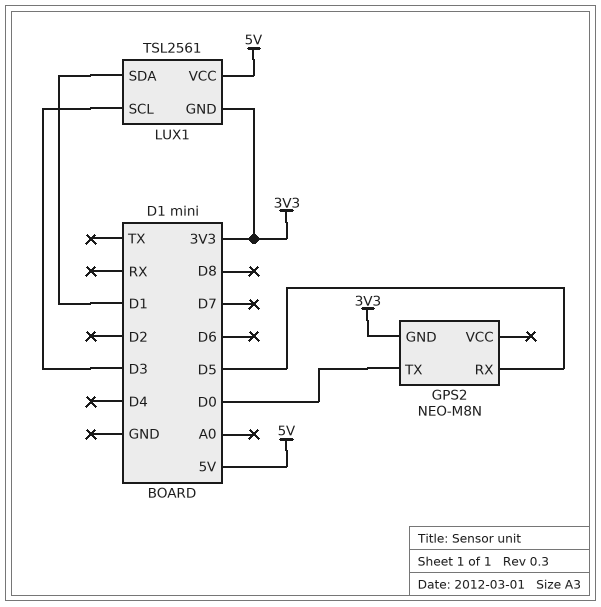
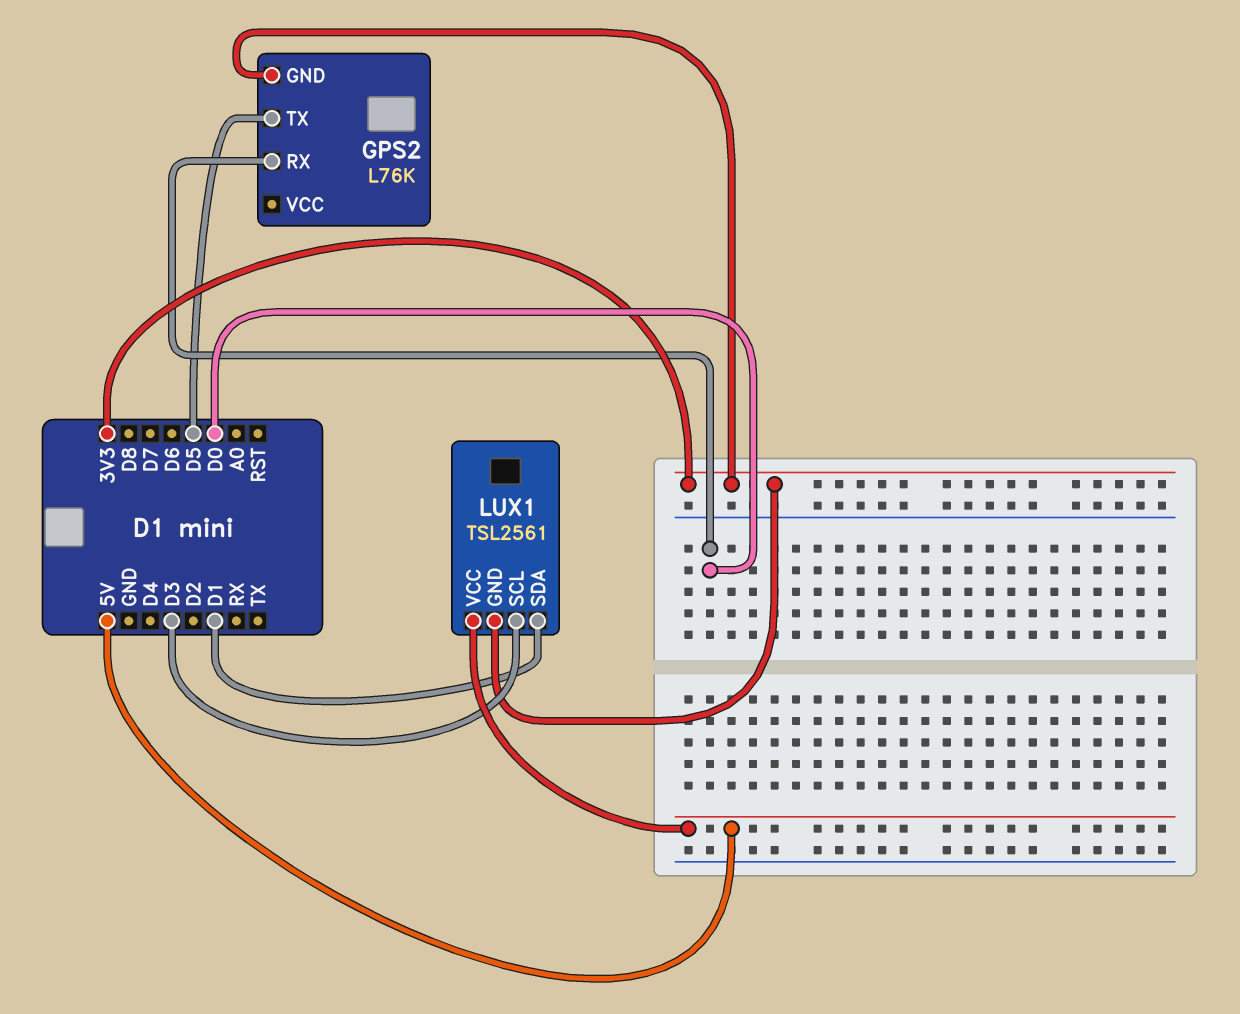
GPS2: NEO-M8N -> L76K
GPS2 pin RX: D5 -> D0
GPS2 pin TX: D0 -> D5

